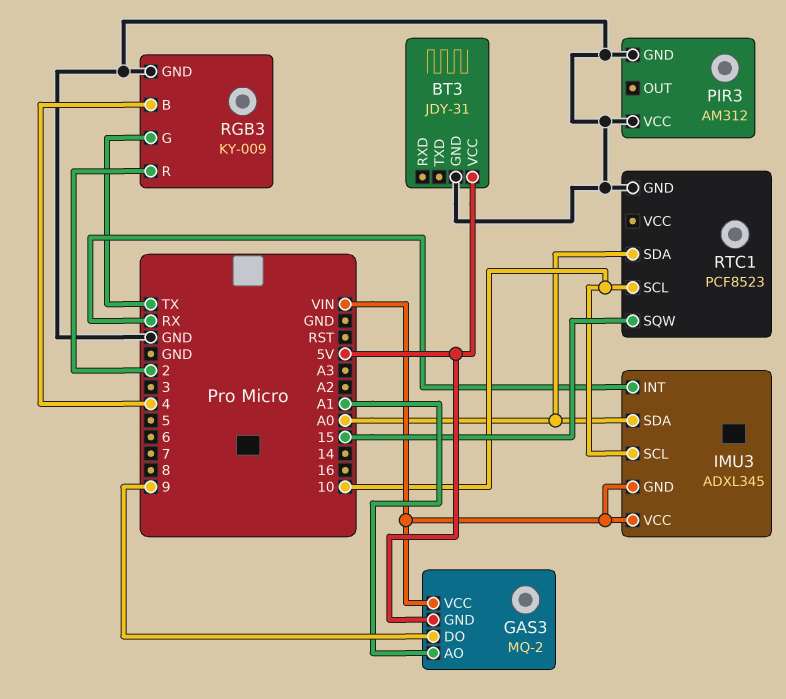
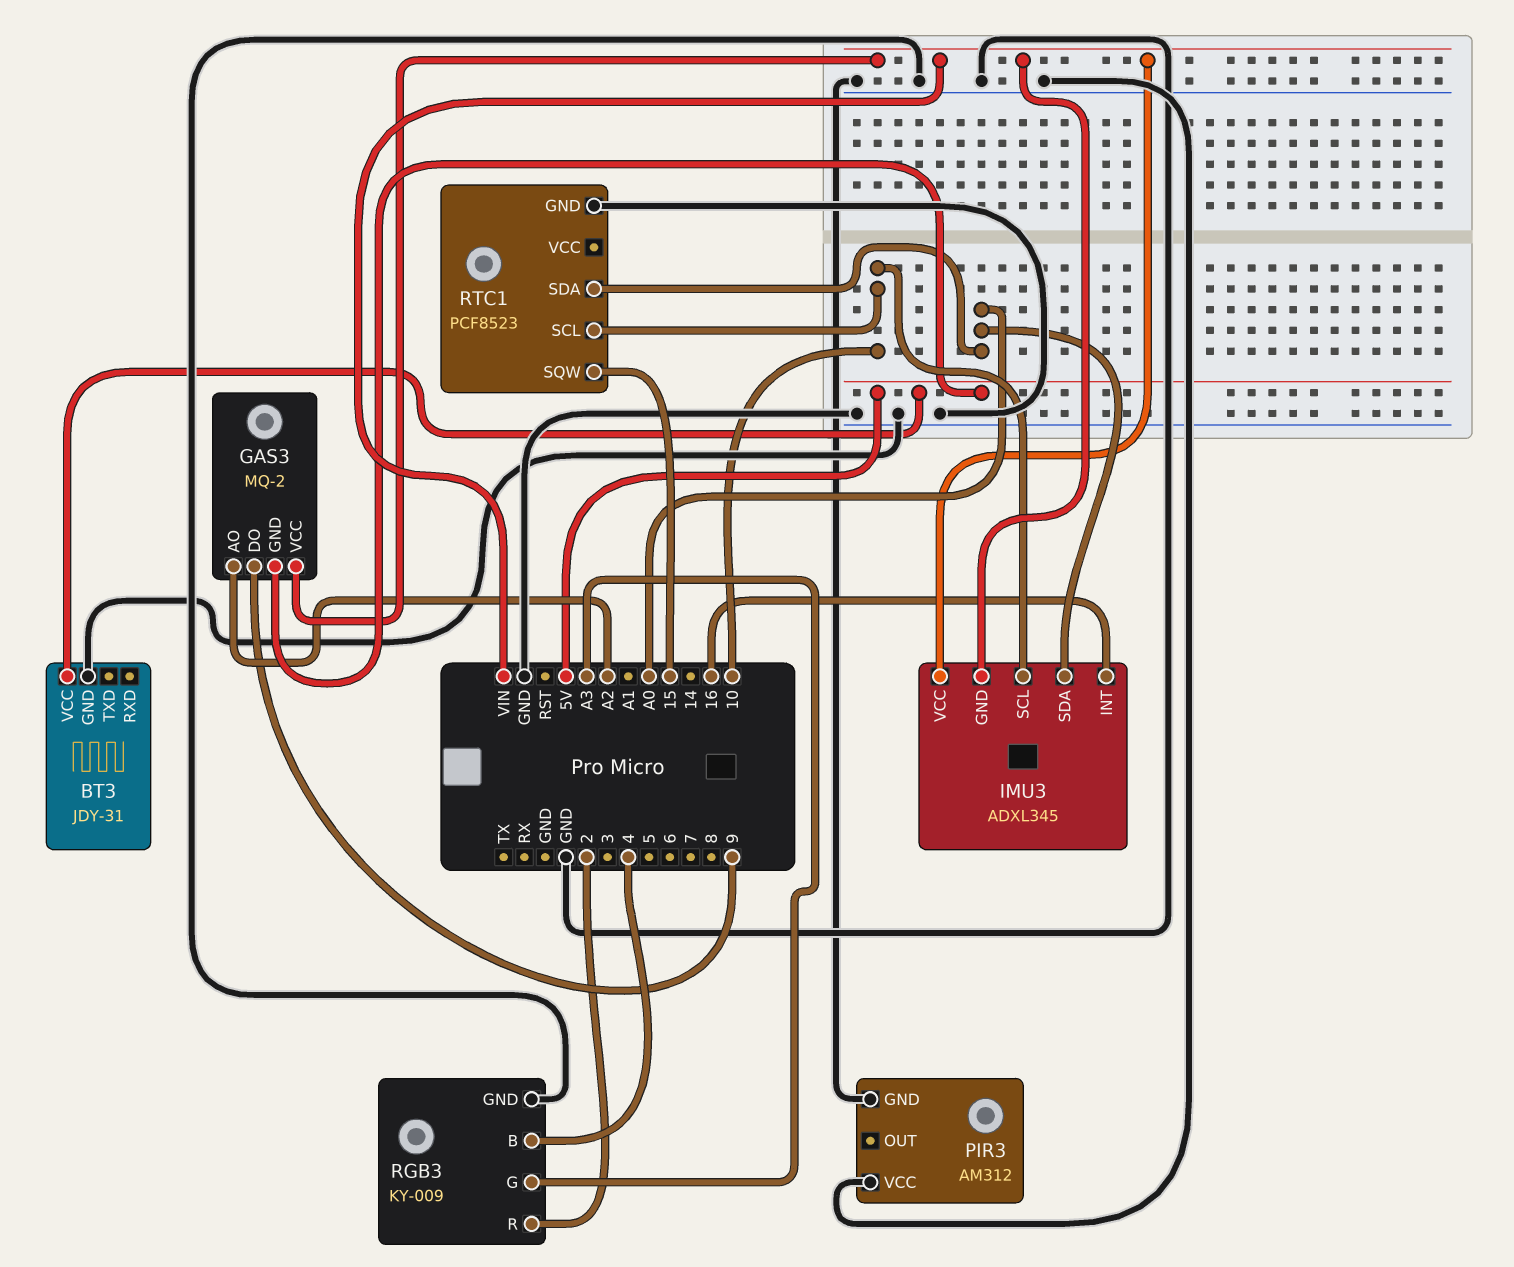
GAS3 pin AO: A1 -> A2
IMU3 pin INT: RX -> 16
RGB3 pin G: TX -> A3

